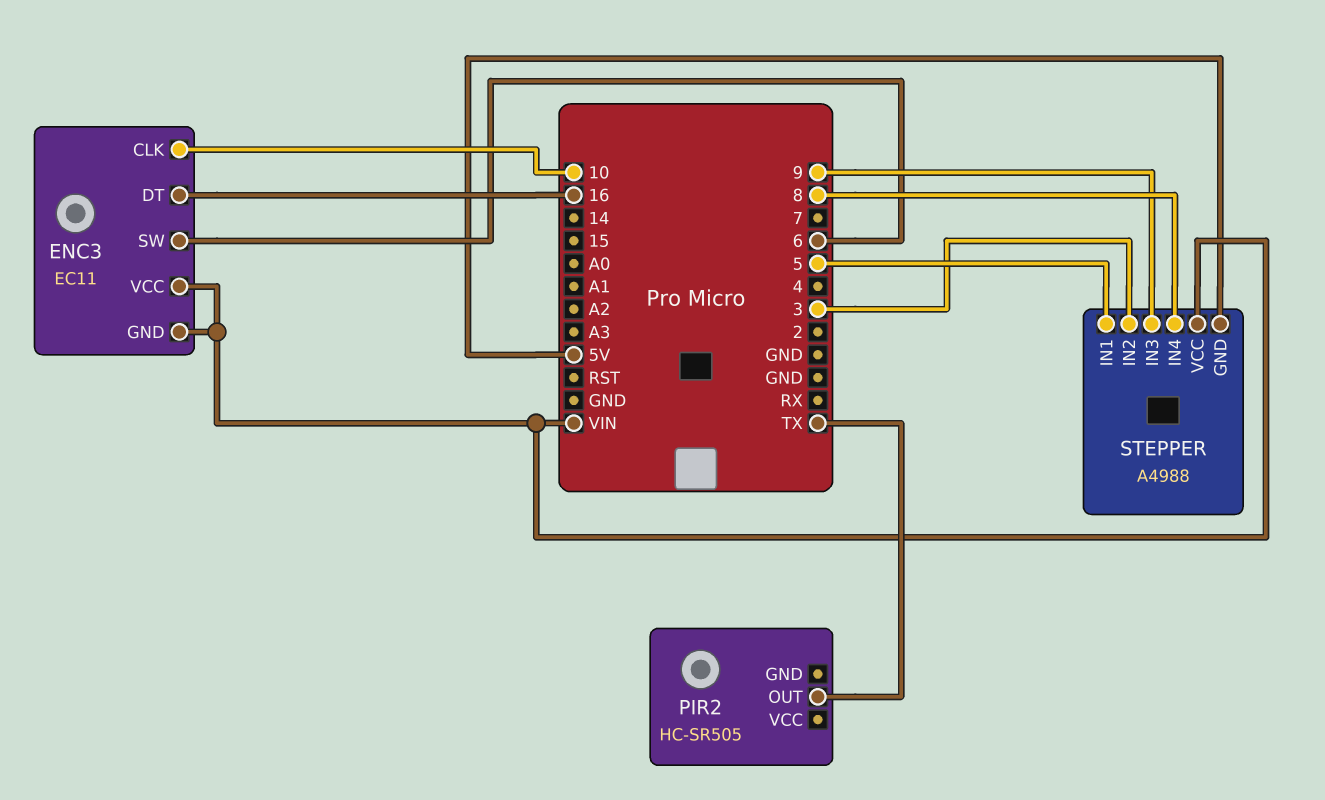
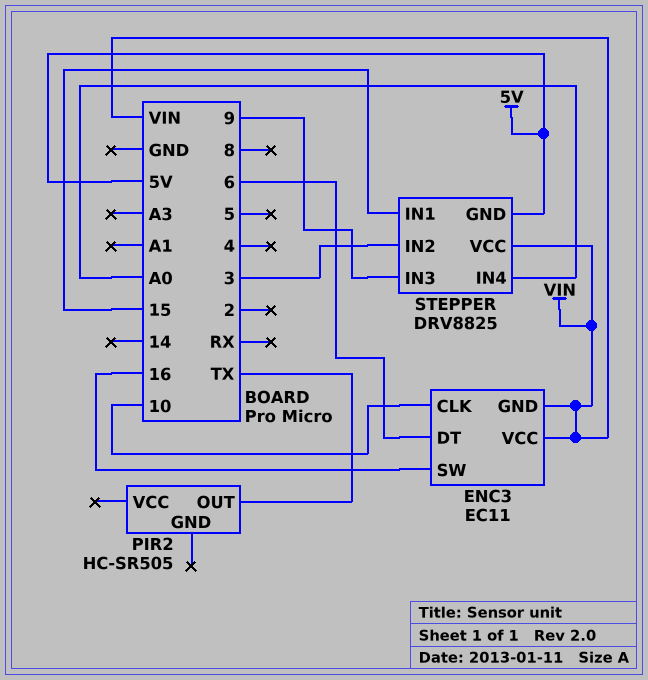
ENC3 pin DT: 16 -> 6
ENC3 pin SW: 6 -> 16
STEPPER: A4988 -> DRV8825
STEPPER pin IN1: 5 -> 15
STEPPER pin IN4: 8 -> A0

